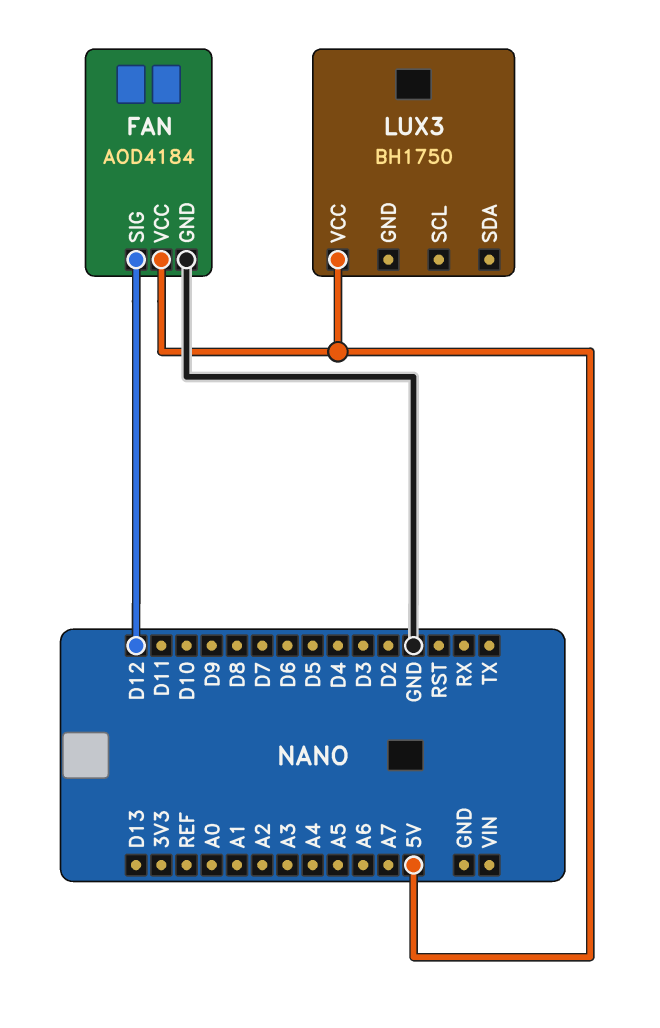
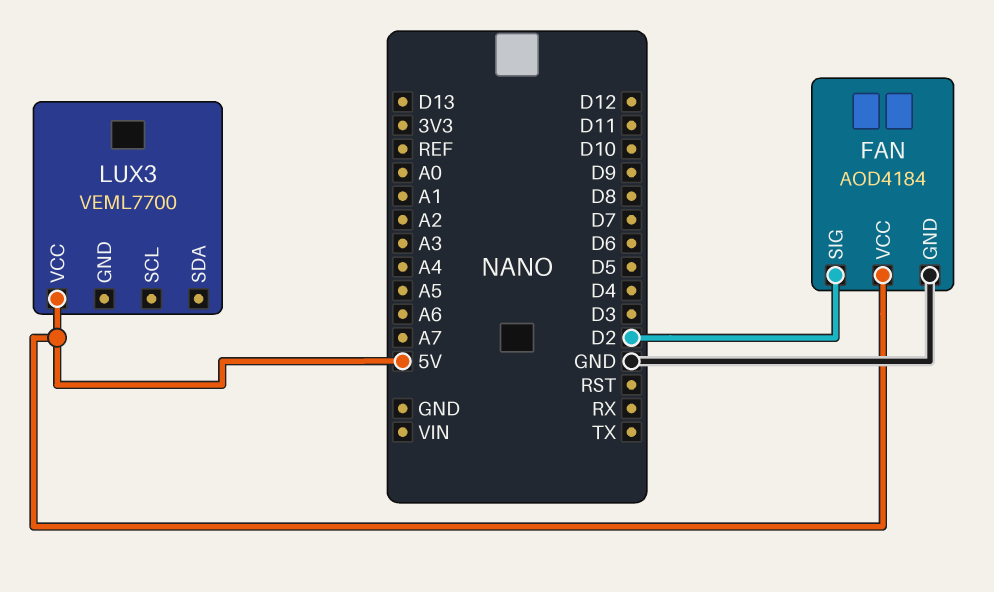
FAN pin SIG: D12 -> D2
LUX3: BH1750 -> VEML7700

